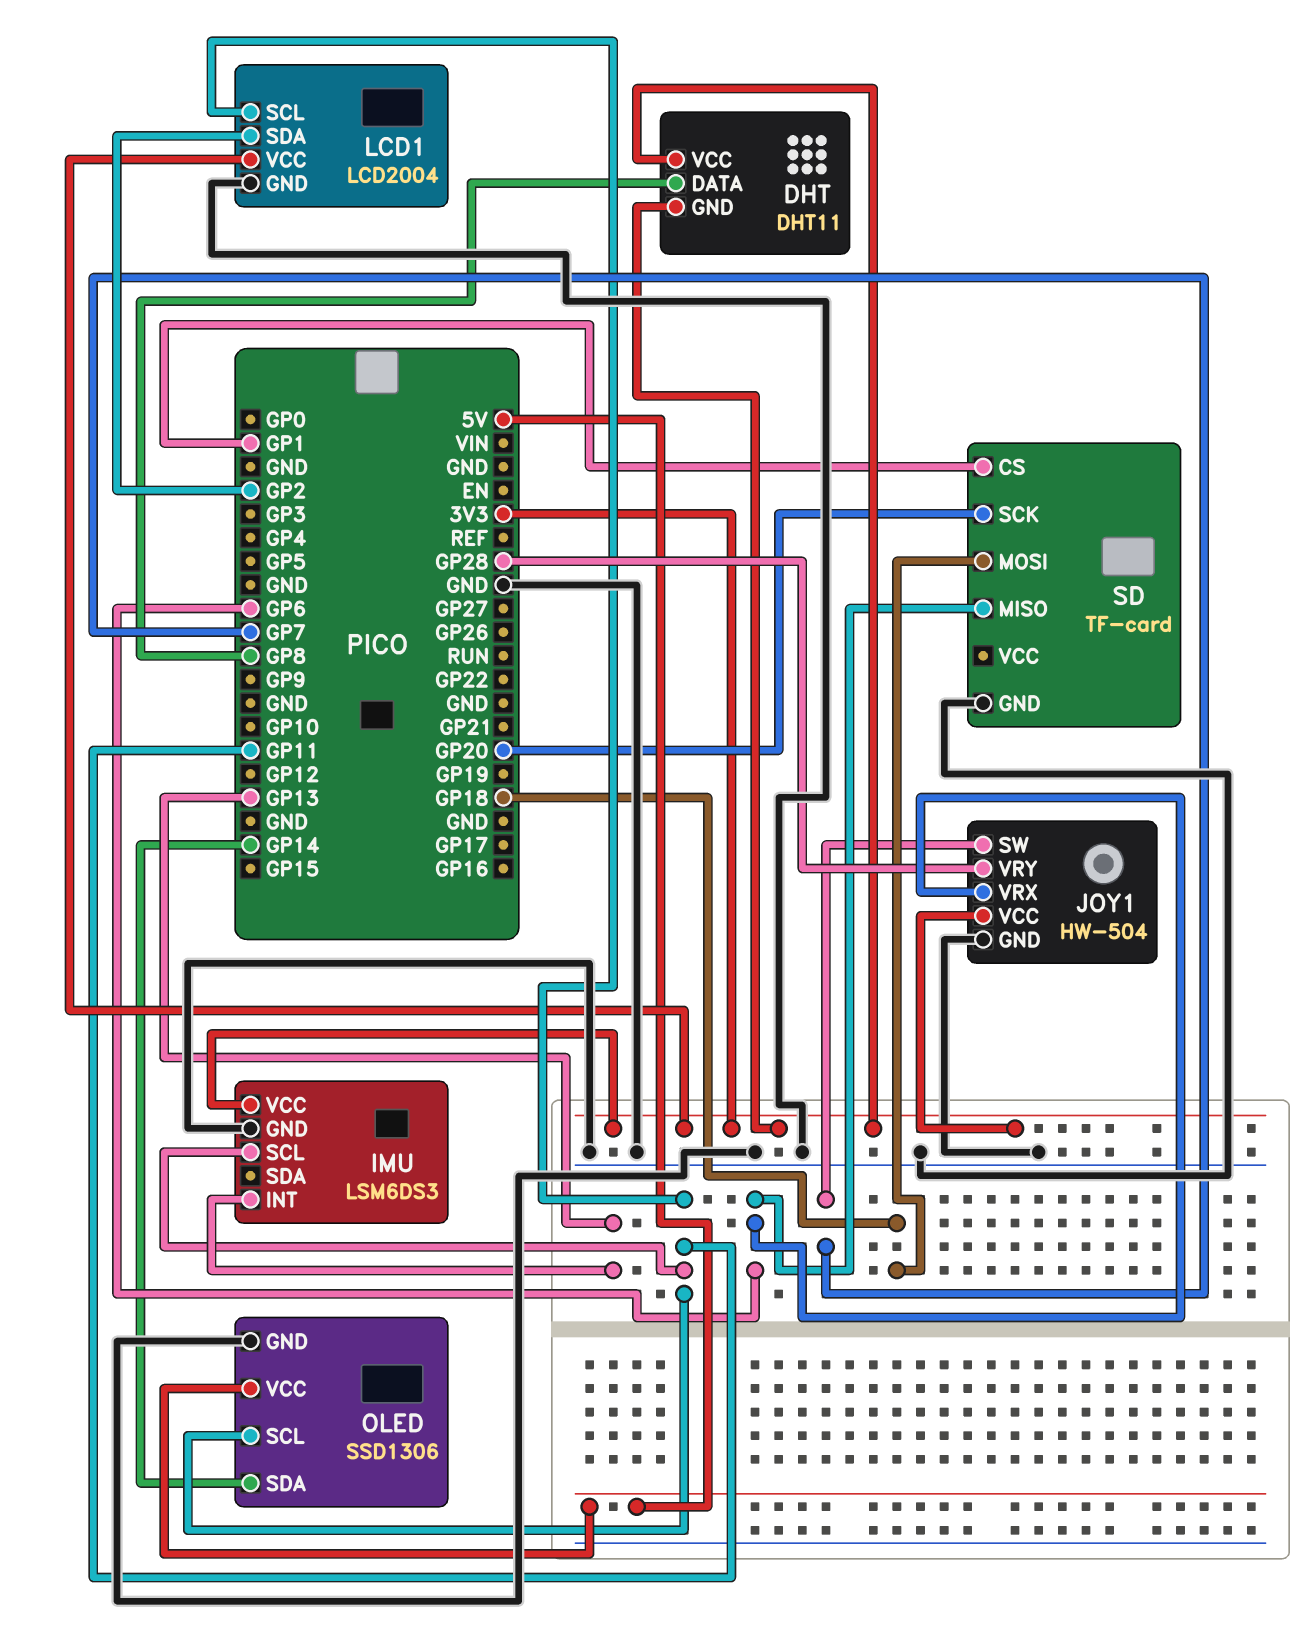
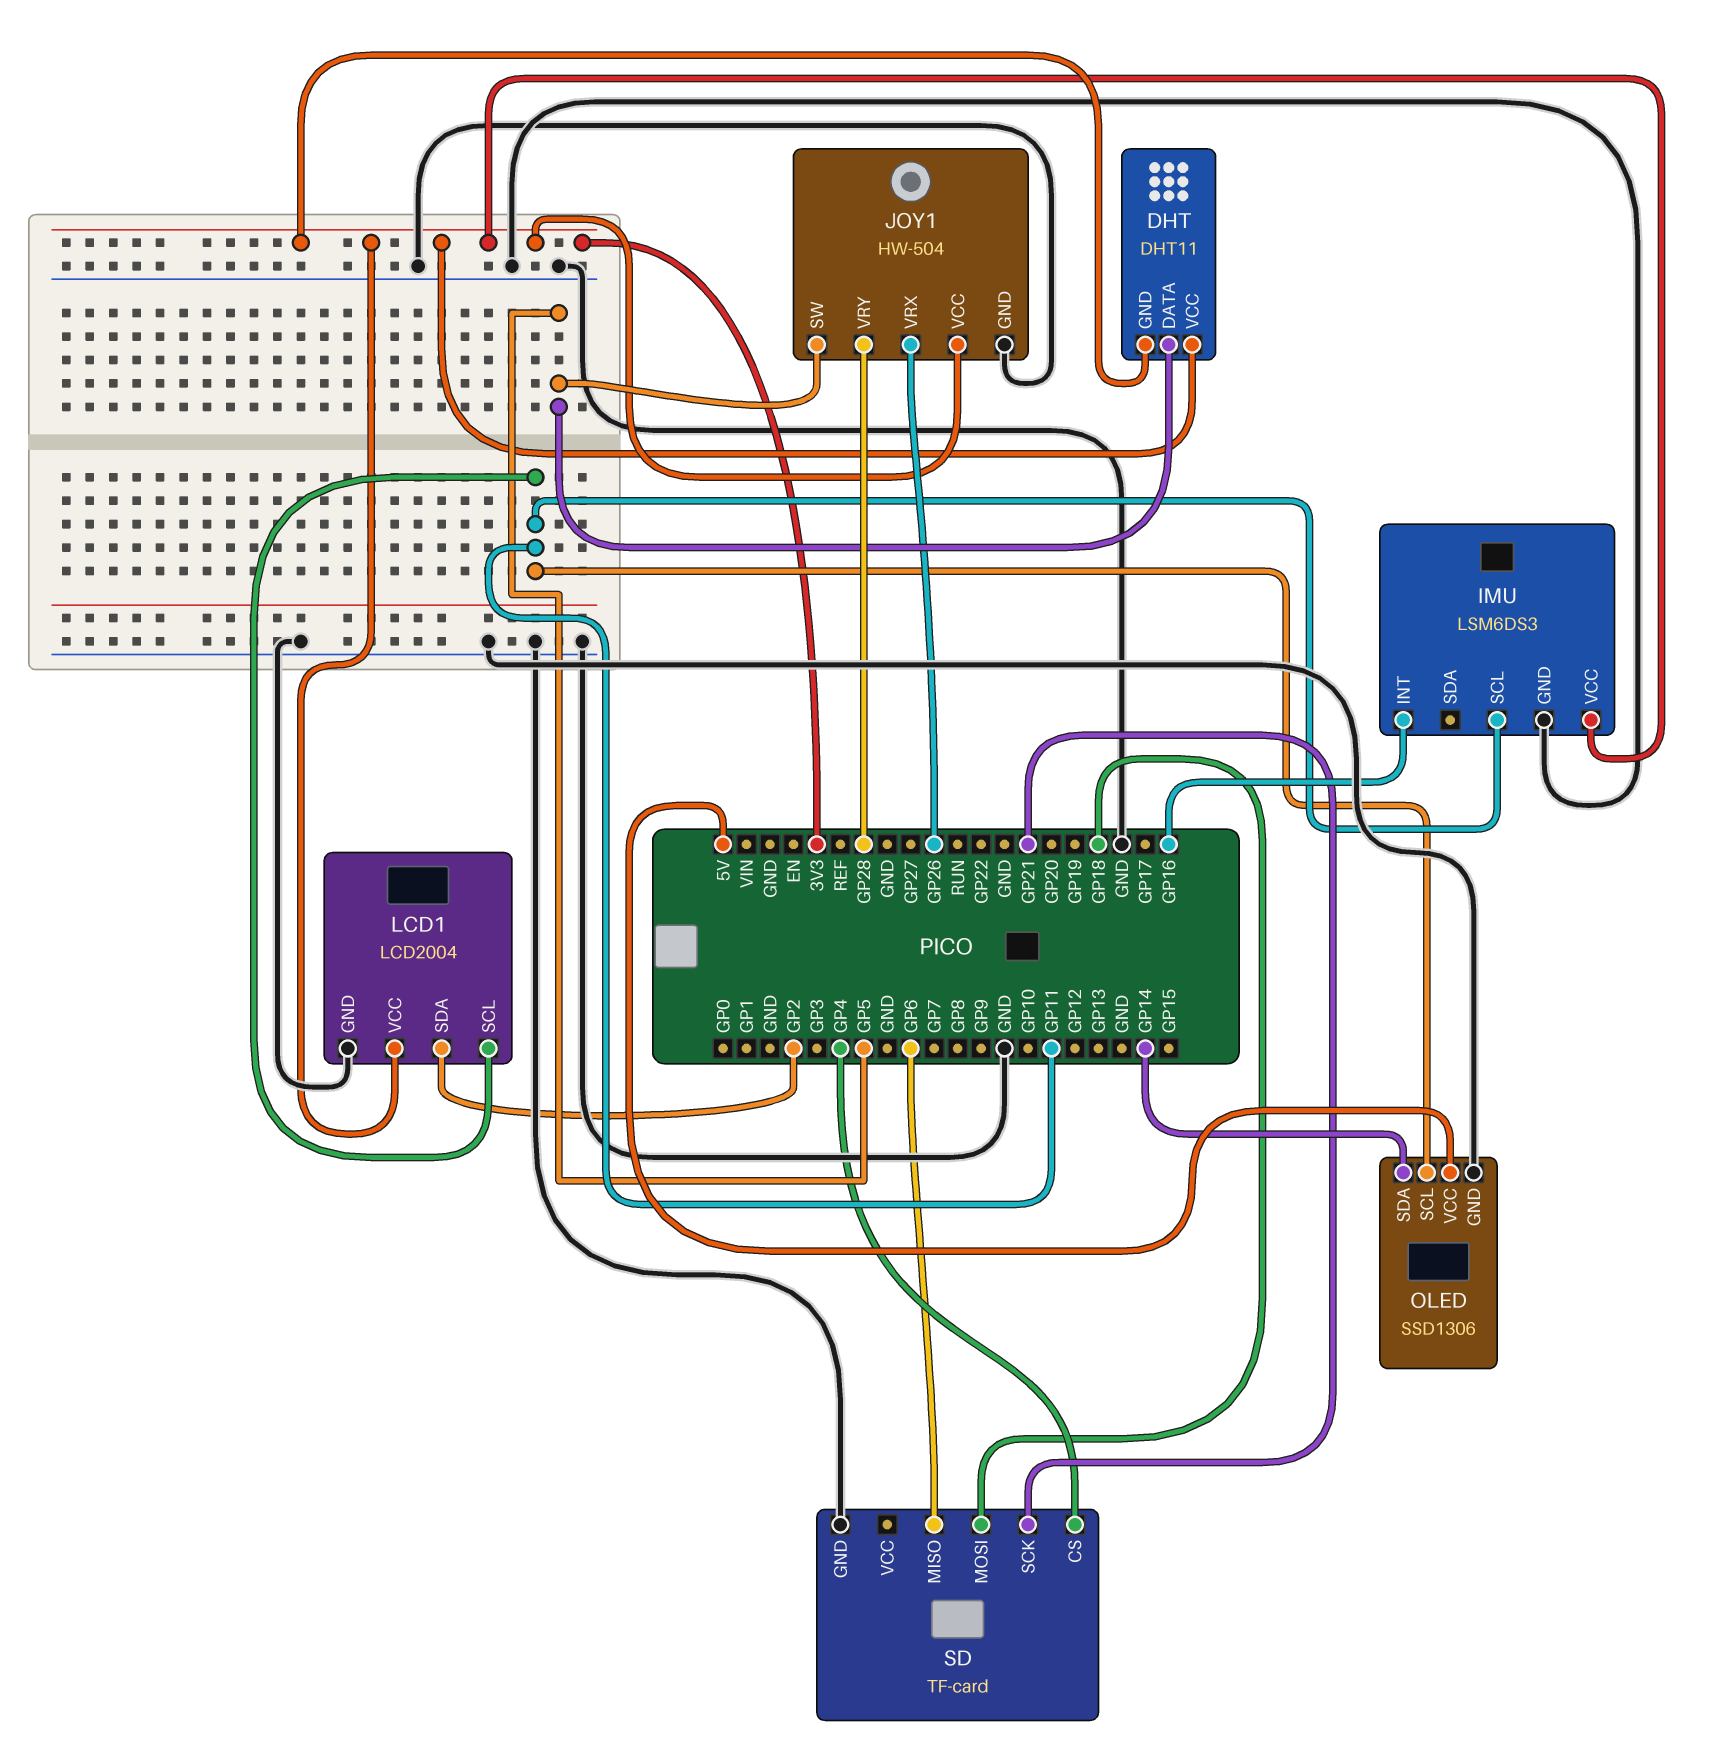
DHT pin DATA: GP8 -> GP5
IMU pin INT: GP13 -> GP16
JOY1 pin SW: GP7 -> GP5
JOY1 pin VRX: GP6 -> GP26
SD pin CS: GP1 -> GP4
SD pin SCK: GP20 -> GP21

